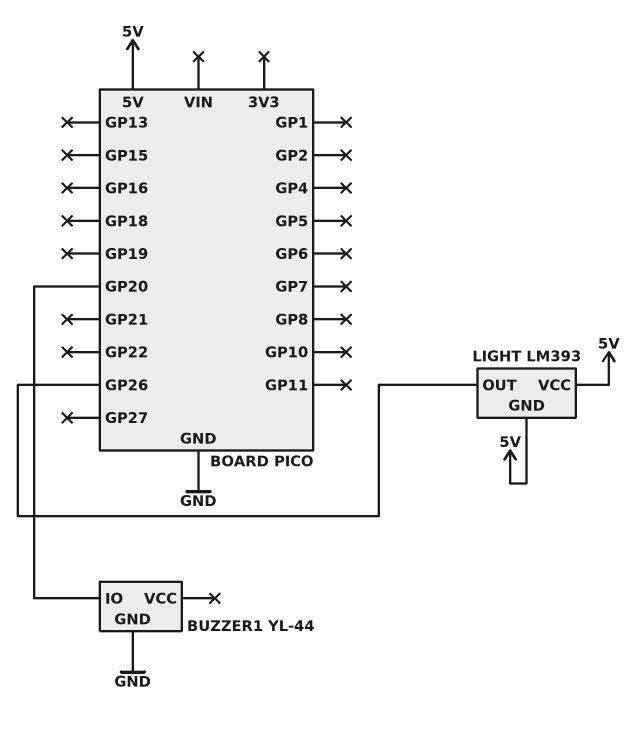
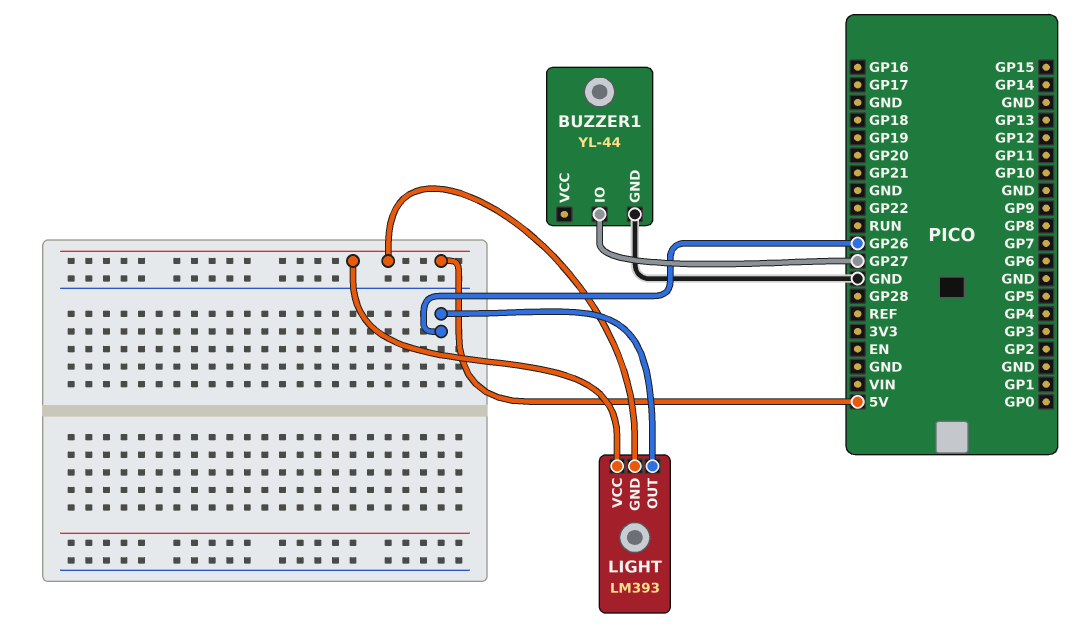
BUZZER1 pin IO: GP20 -> GP27

